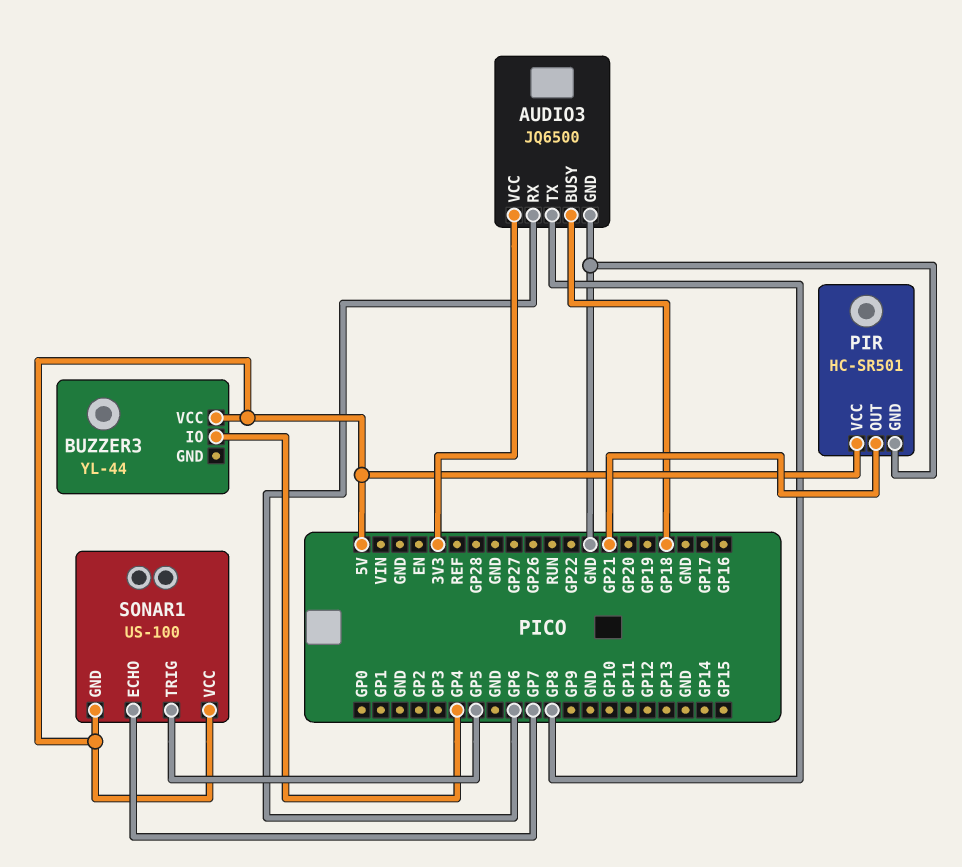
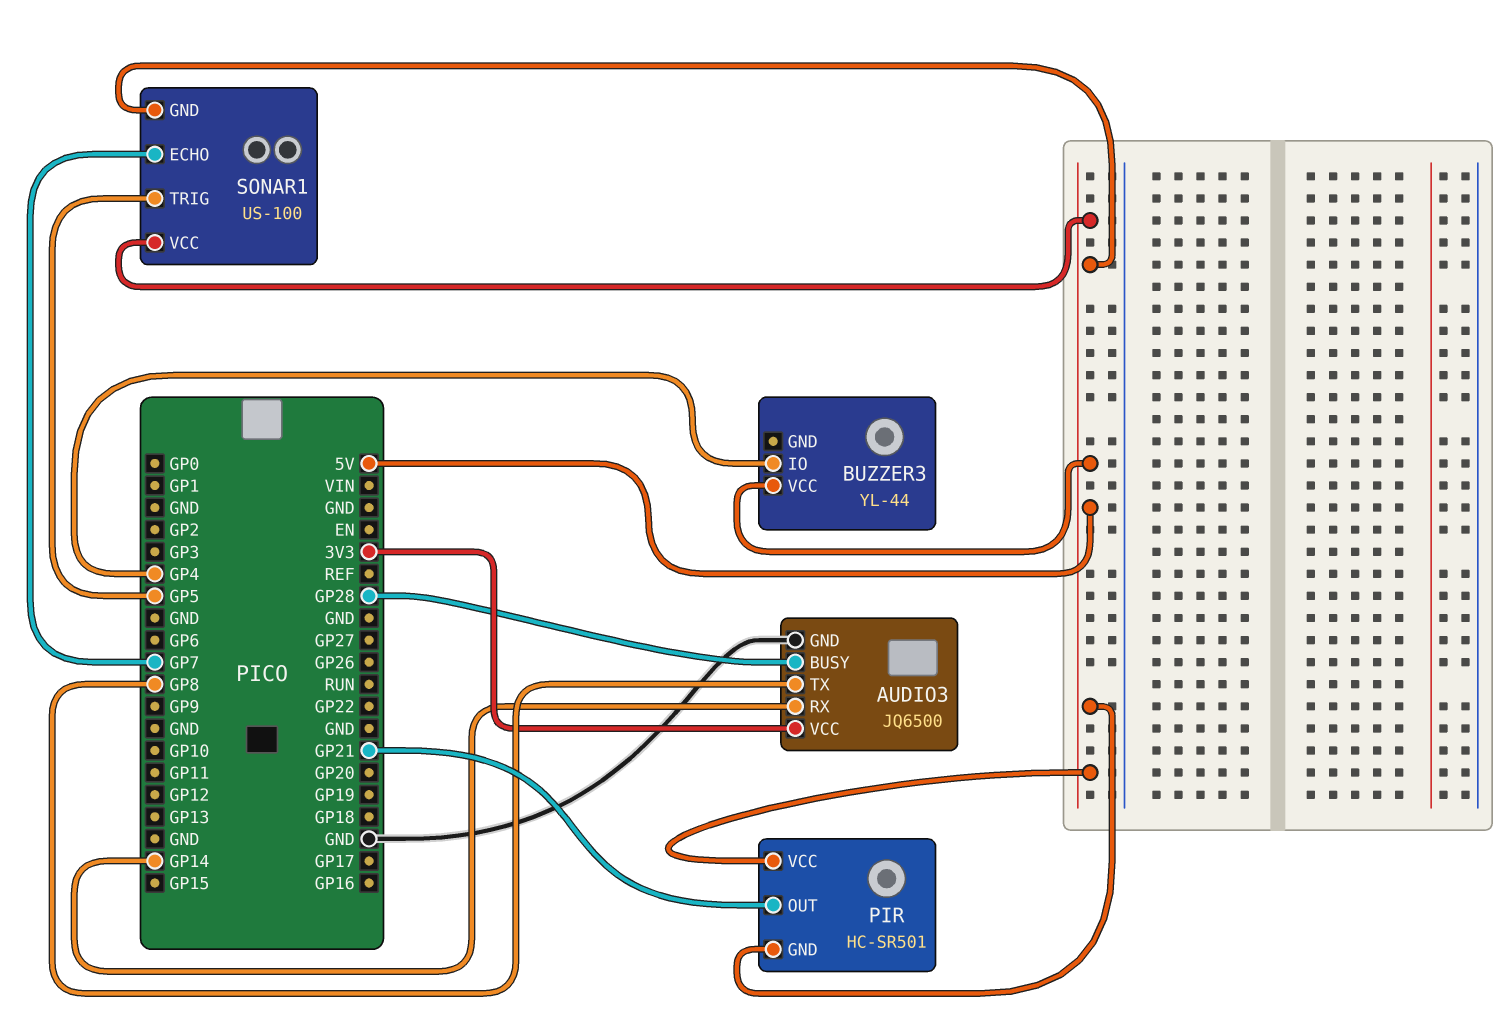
AUDIO3 pin BUSY: GP18 -> GP28
AUDIO3 pin RX: GP6 -> GP14
PIR pin GND: GND -> 5V

